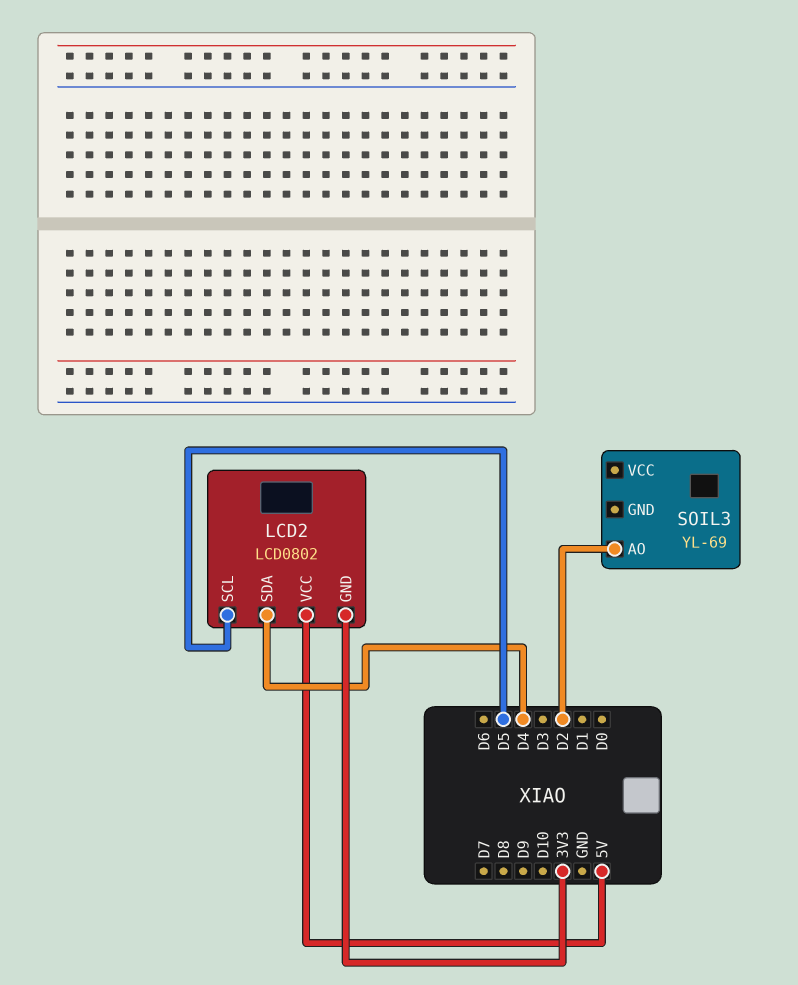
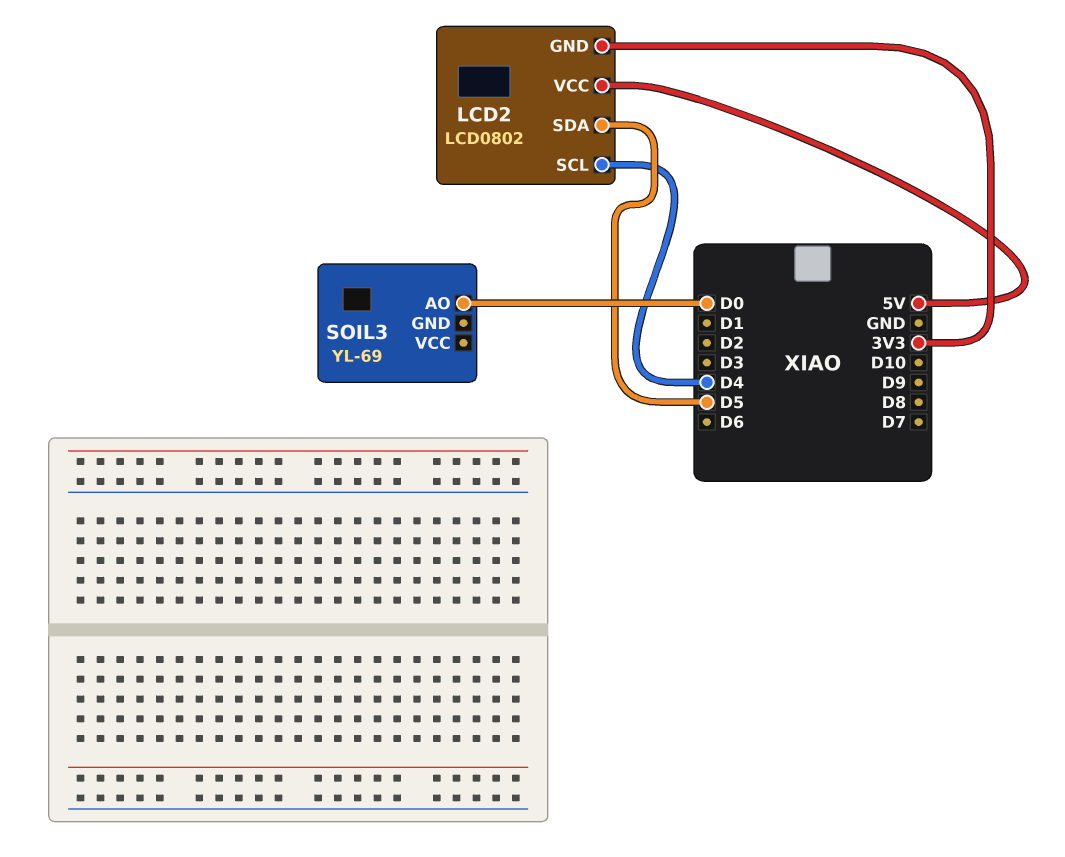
LCD2 pin SCL: D5 -> D4
LCD2 pin SDA: D4 -> D5
SOIL3 pin AO: D2 -> D0

